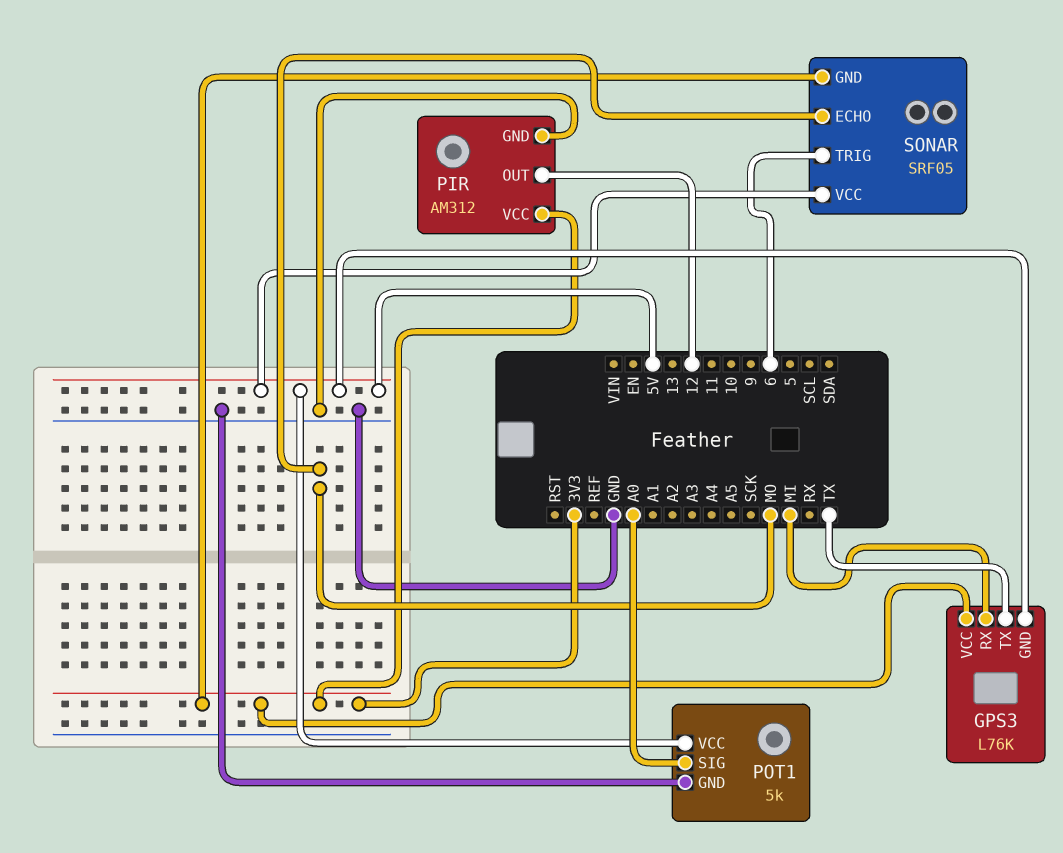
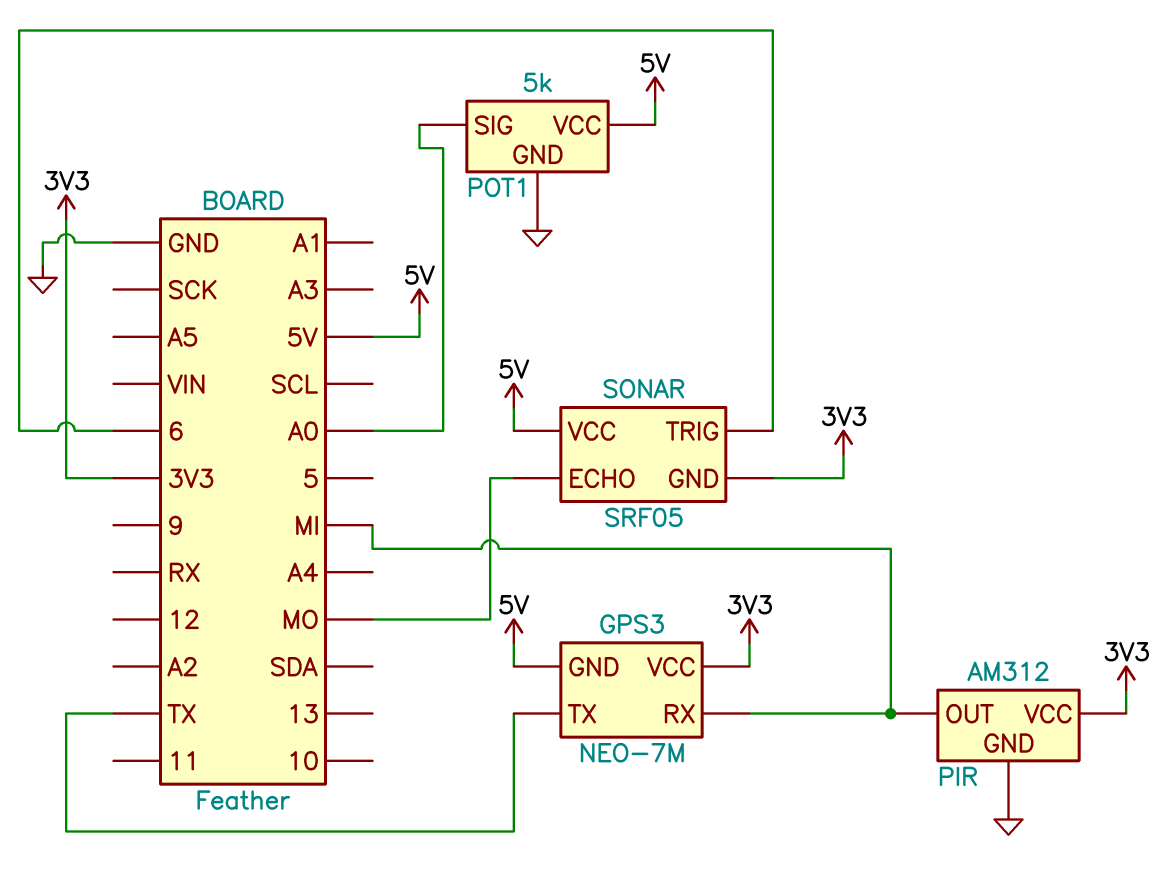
GPS3: L76K -> NEO-7M
PIR pin OUT: 12 -> MI

